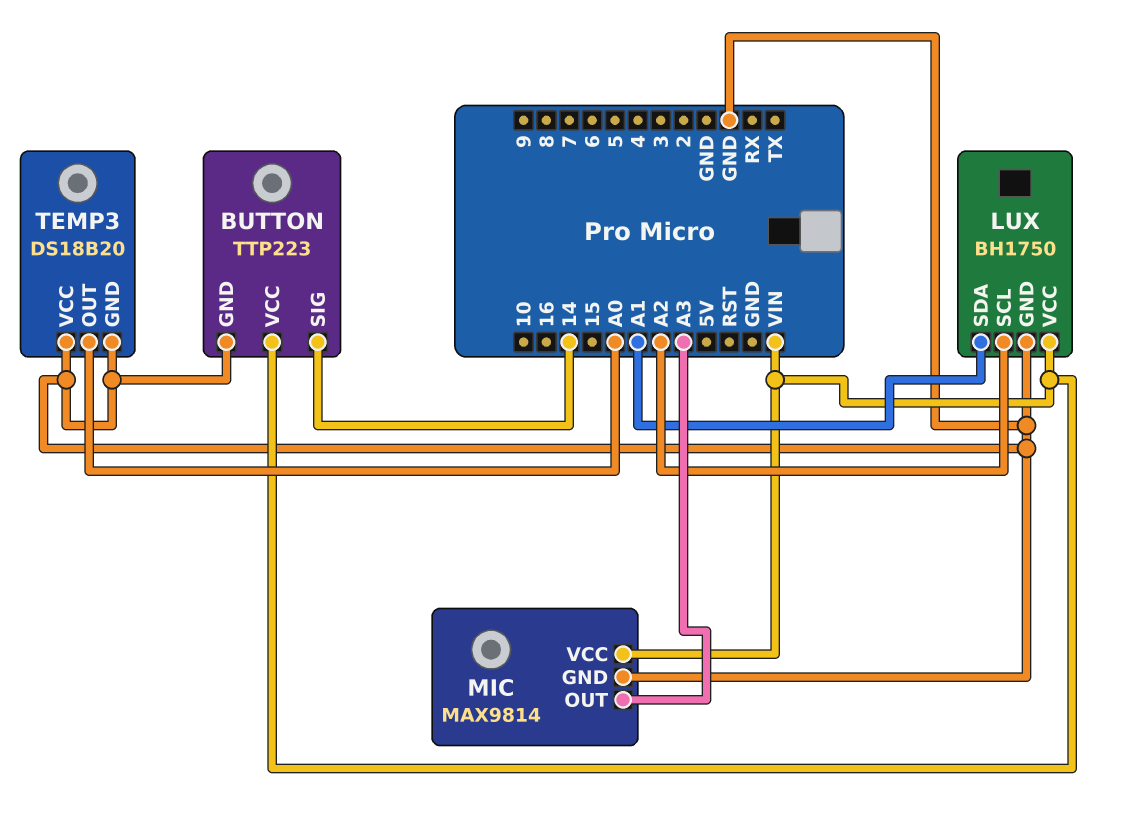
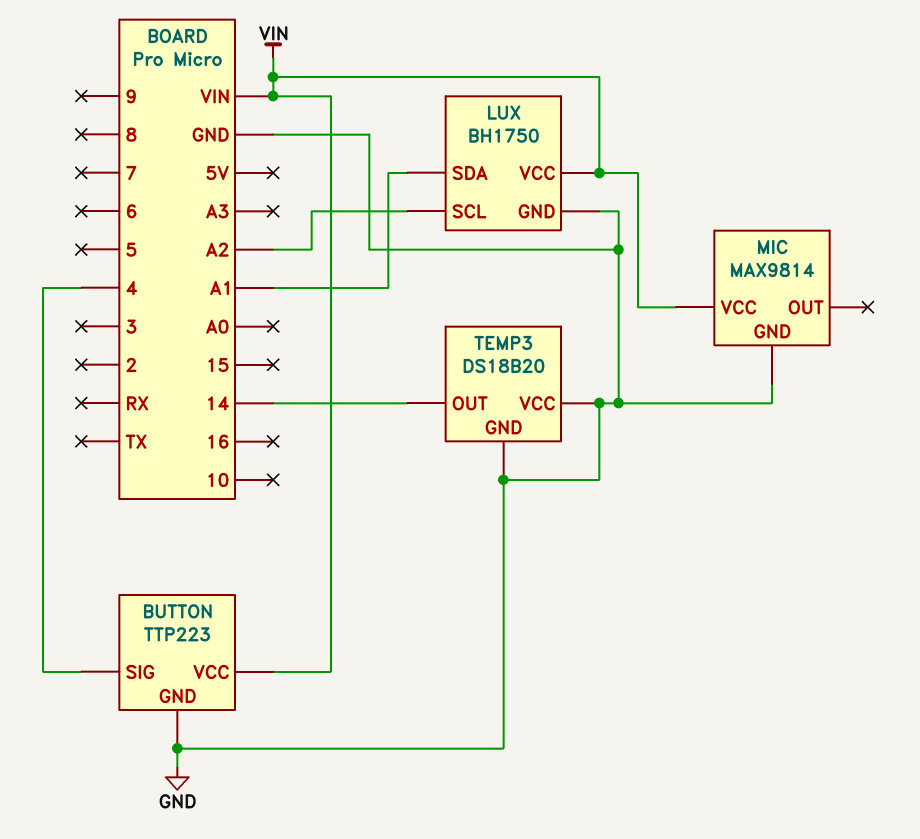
BUTTON pin SIG: 14 -> 4
MIC pin OUT: A3 -> none
TEMP3 pin OUT: A0 -> 14

